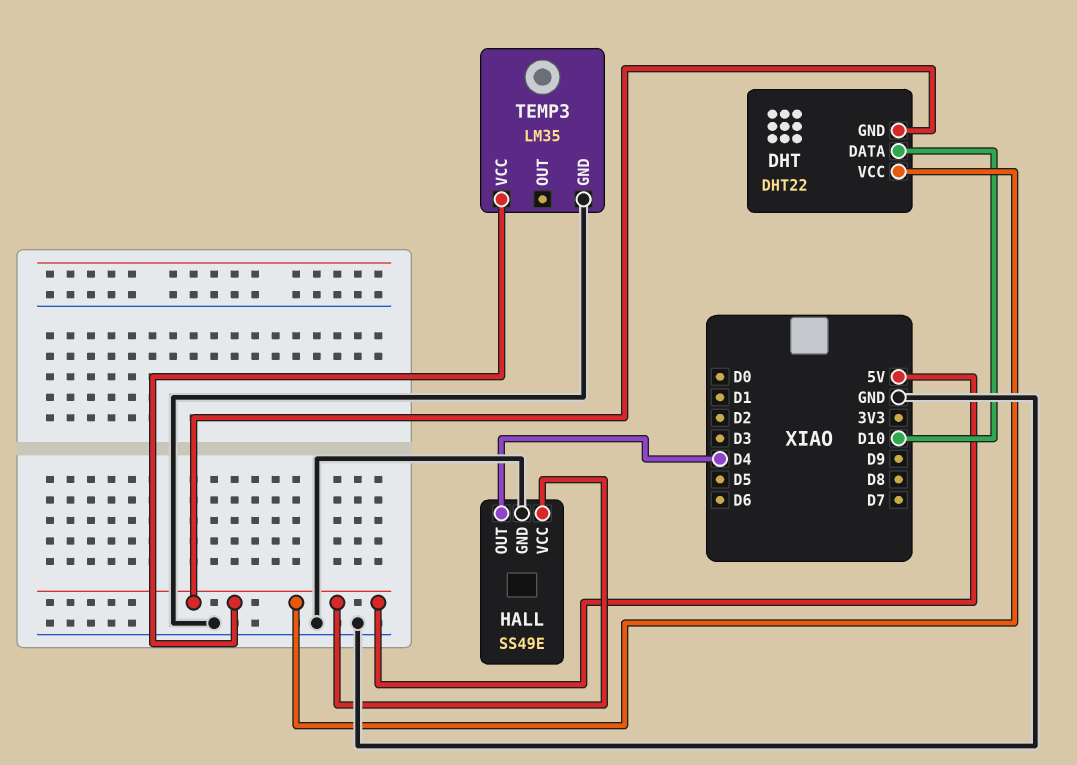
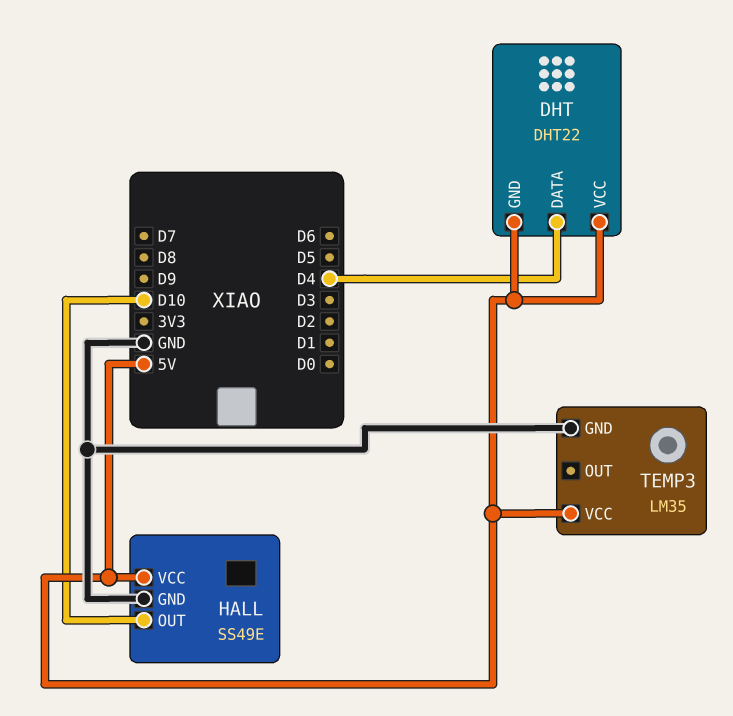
DHT pin DATA: D10 -> D4
HALL pin OUT: D4 -> D10

